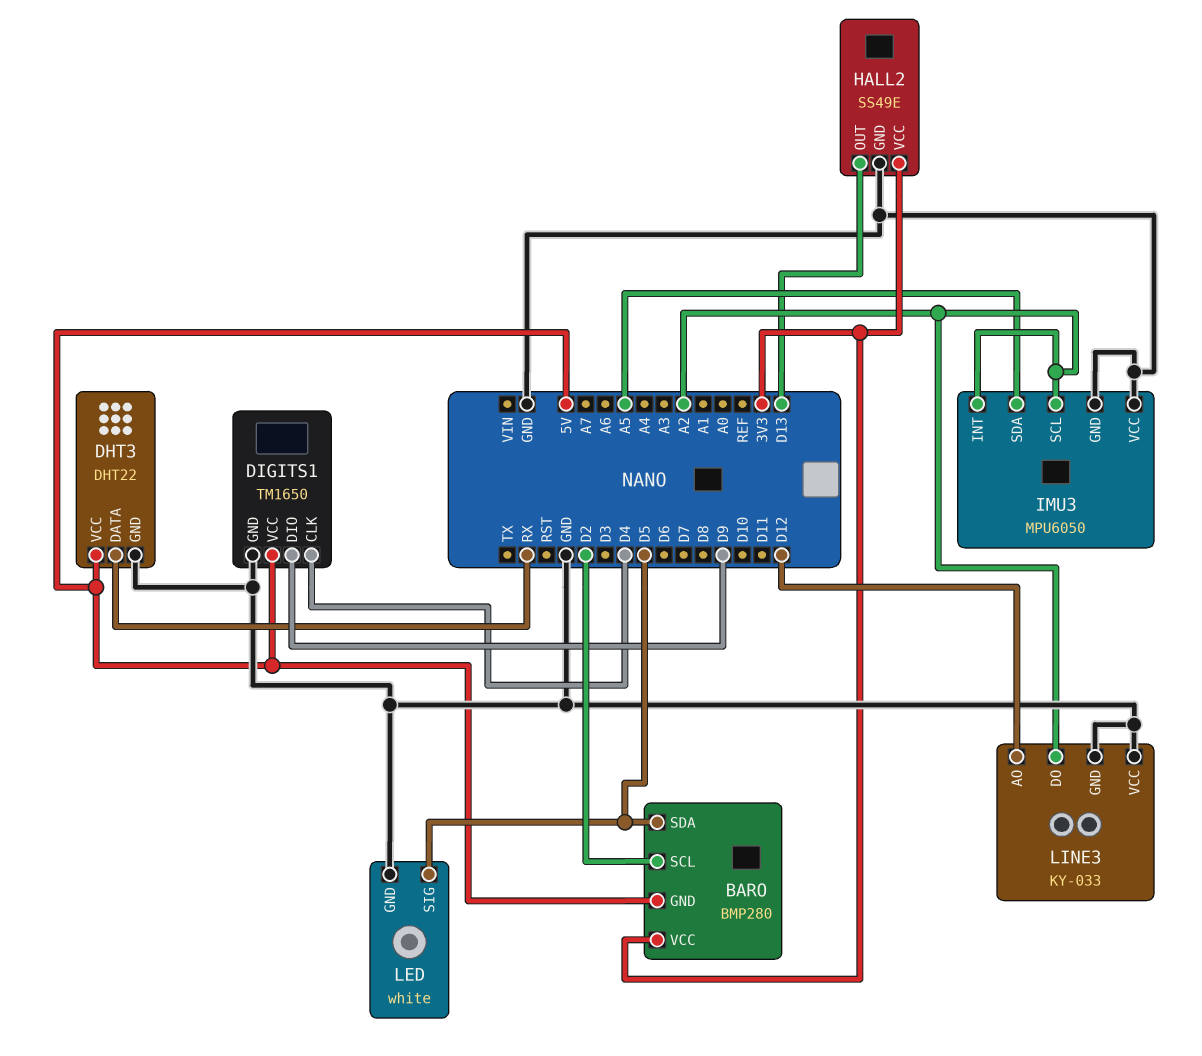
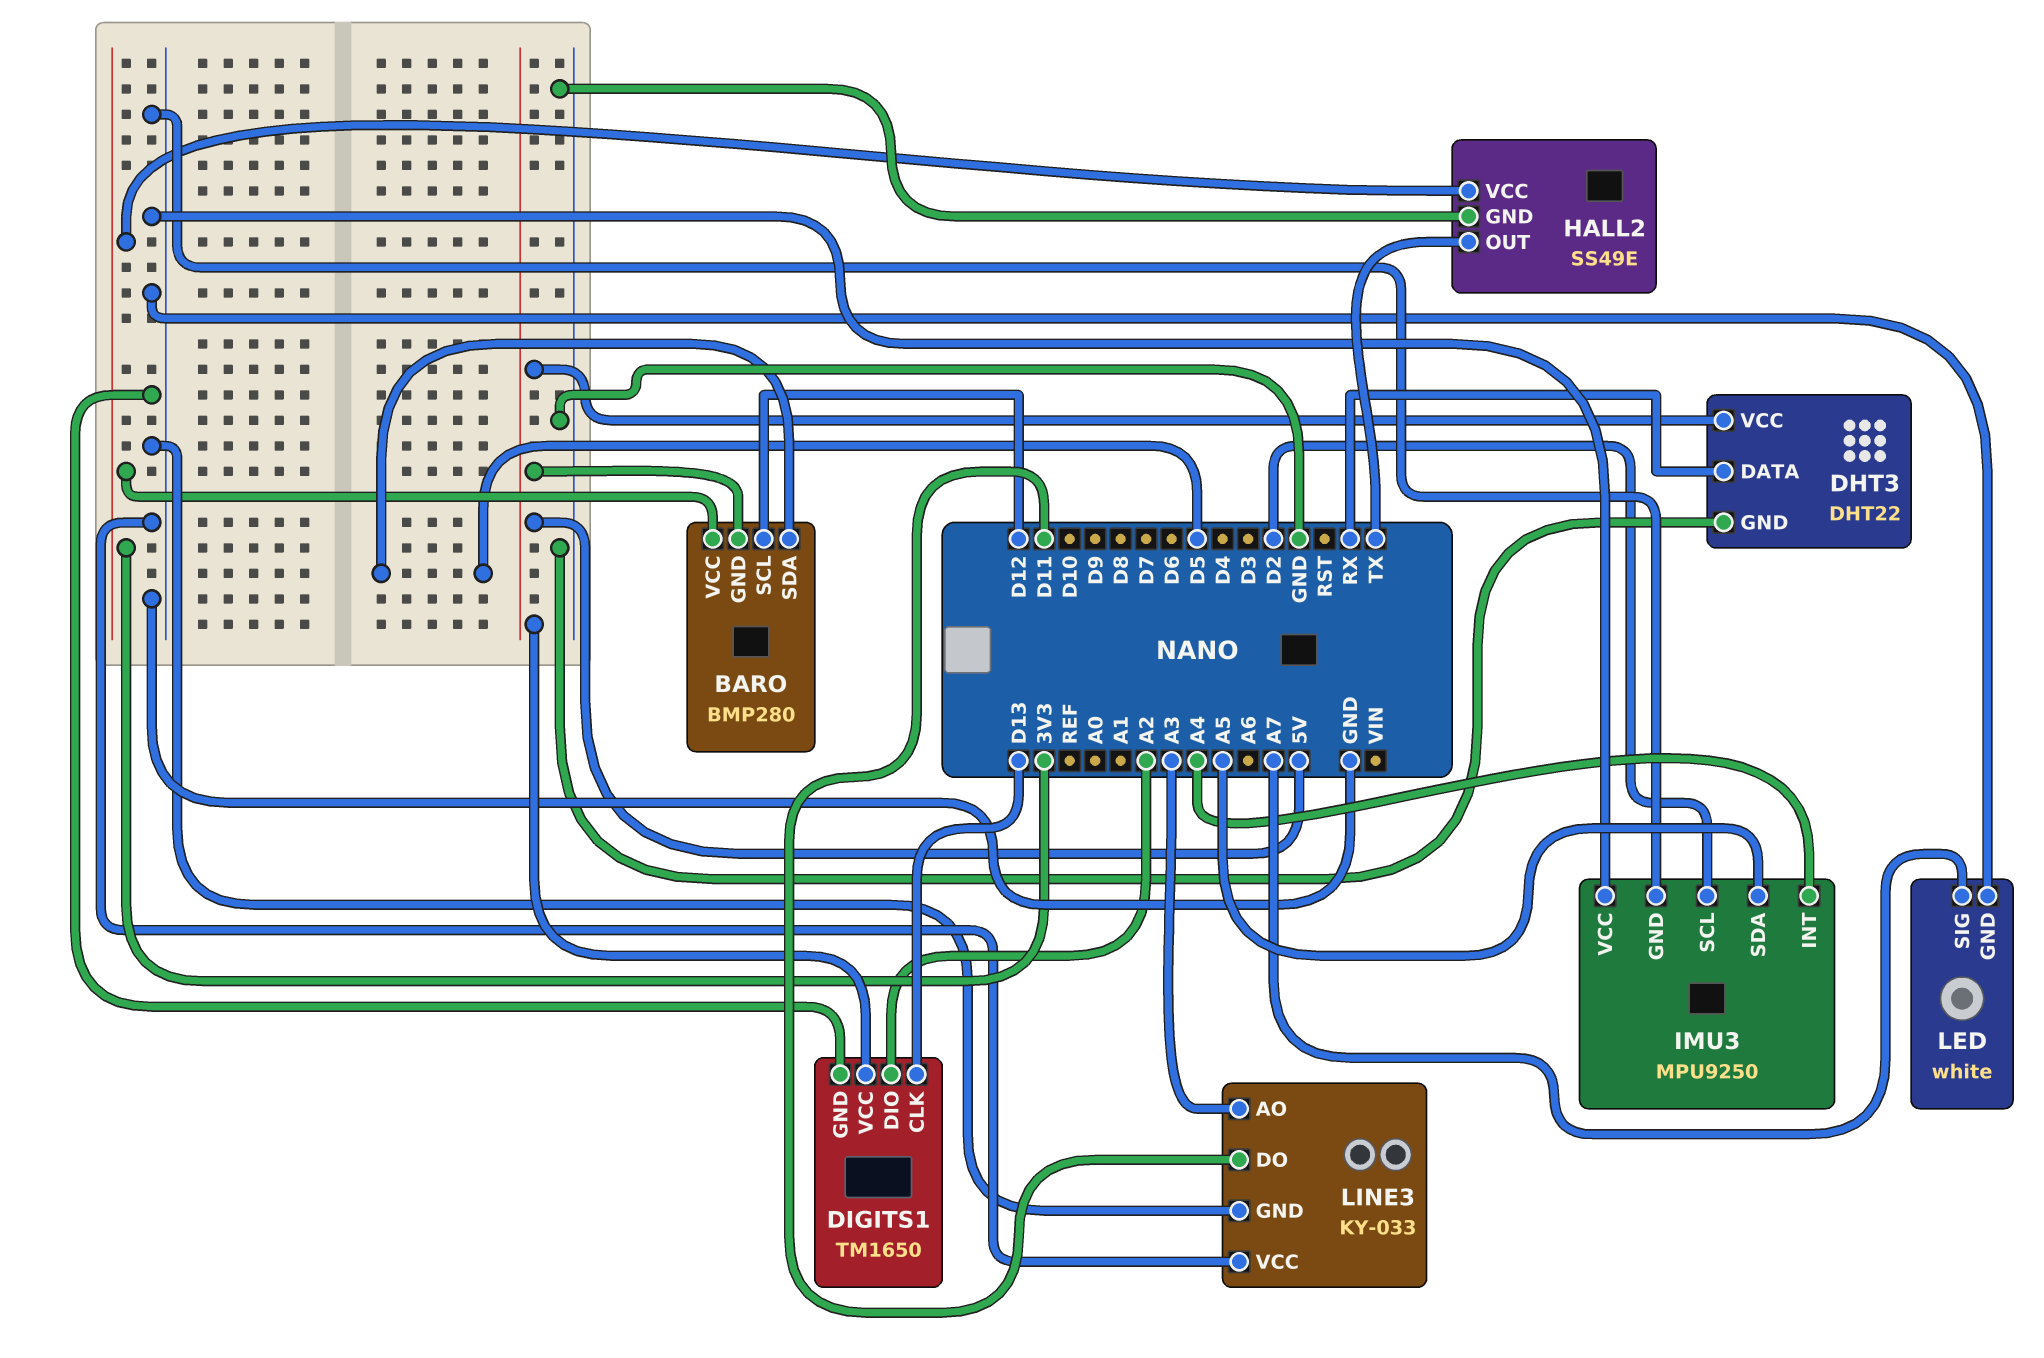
BARO pin SCL: D2 -> D12
DIGITS1 pin CLK: D4 -> D13
DIGITS1 pin DIO: D9 -> A2
HALL2 pin OUT: D13 -> TX
IMU3: MPU6050 -> MPU9250
IMU3 pin INT: A2 -> A4
IMU3 pin SCL: A2 -> D2
LED pin SIG: D5 -> A7
LINE3 pin AO: D12 -> A3
LINE3 pin DO: A2 -> D11

